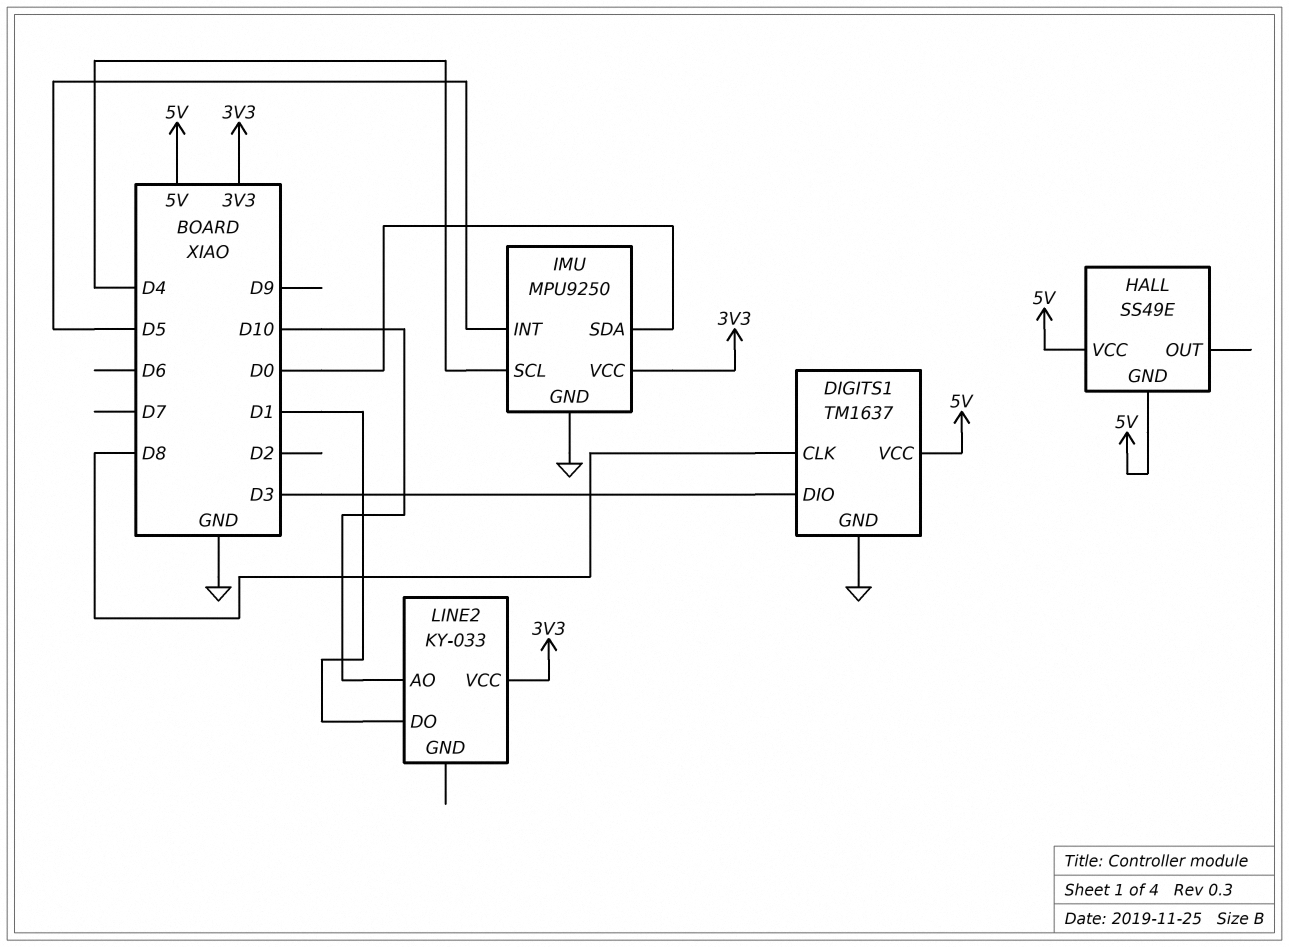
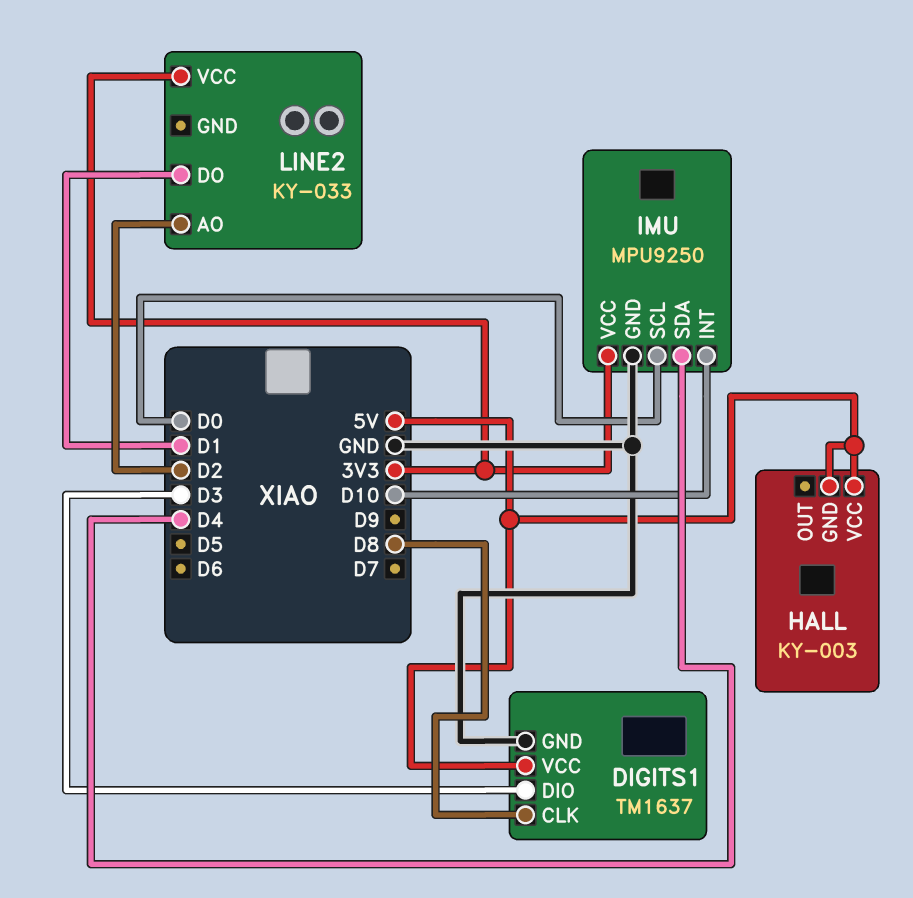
HALL: SS49E -> KY-003
IMU pin INT: D5 -> D10
IMU pin SCL: D4 -> D0
IMU pin SDA: D0 -> D4
LINE2 pin AO: D10 -> D2

